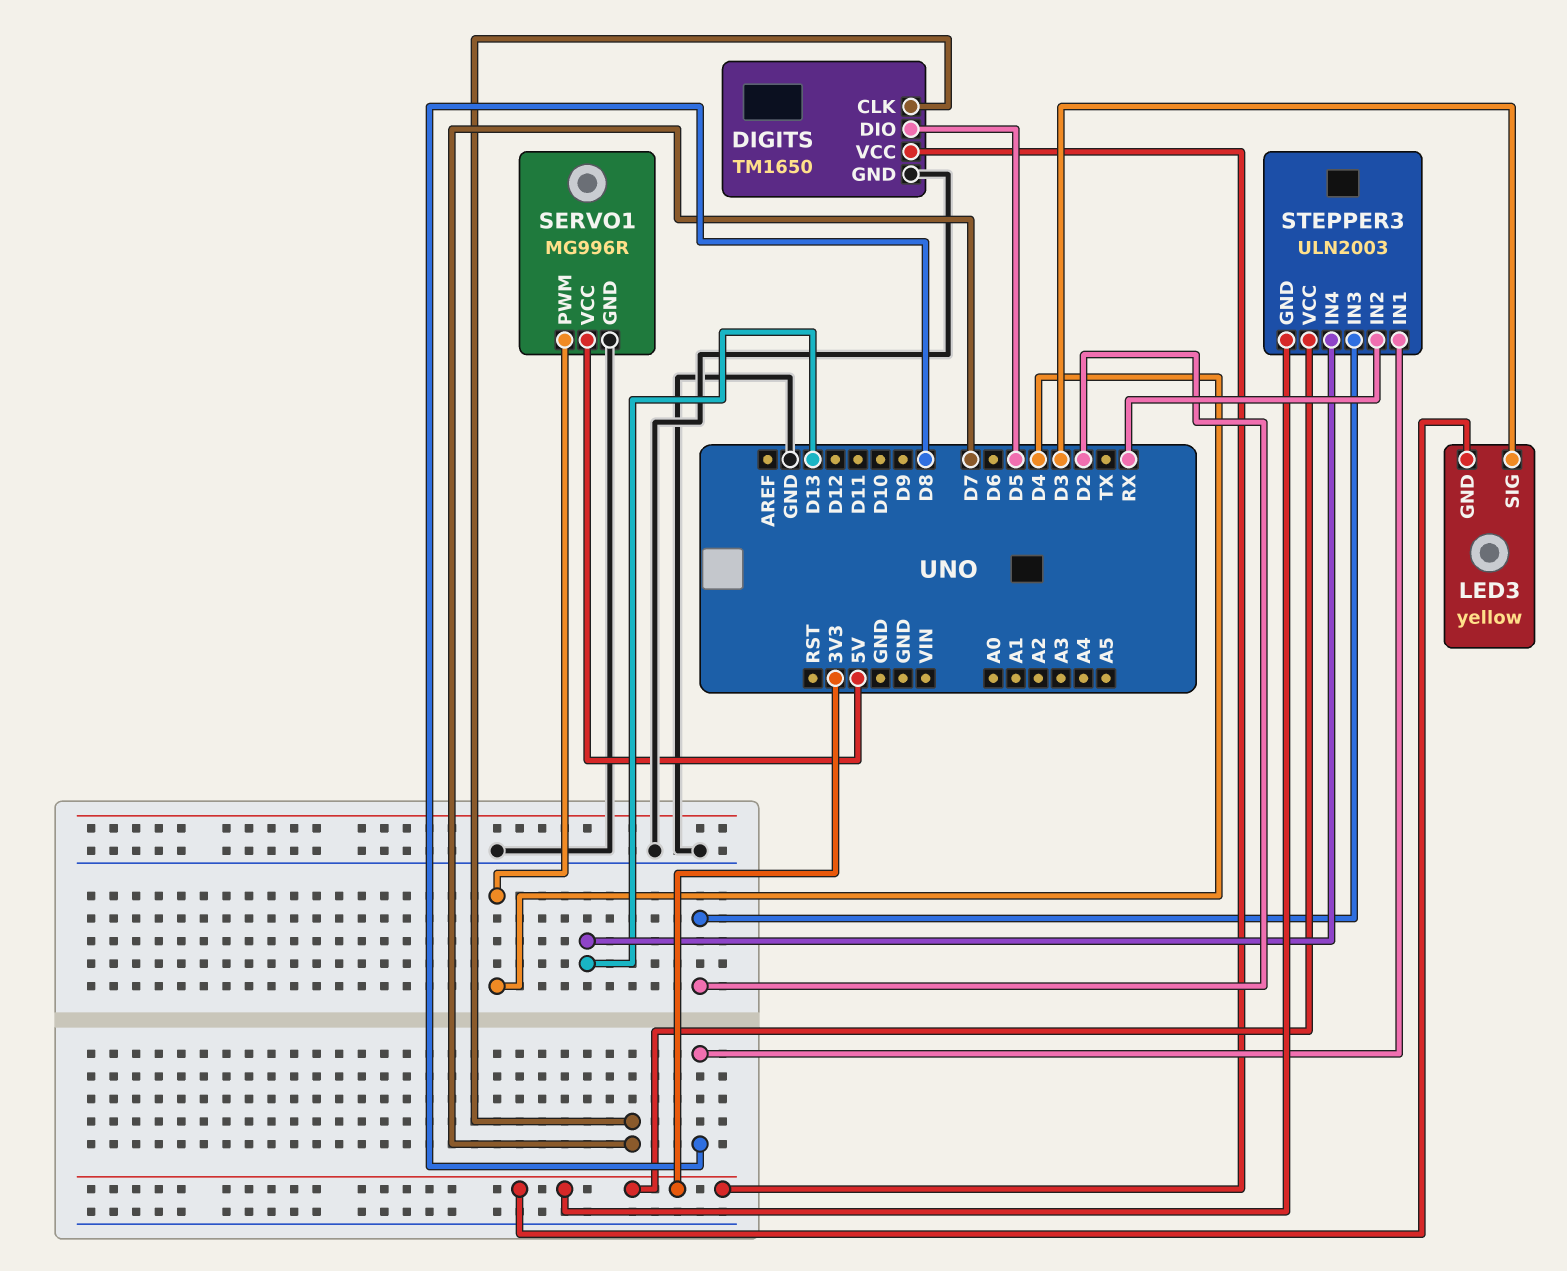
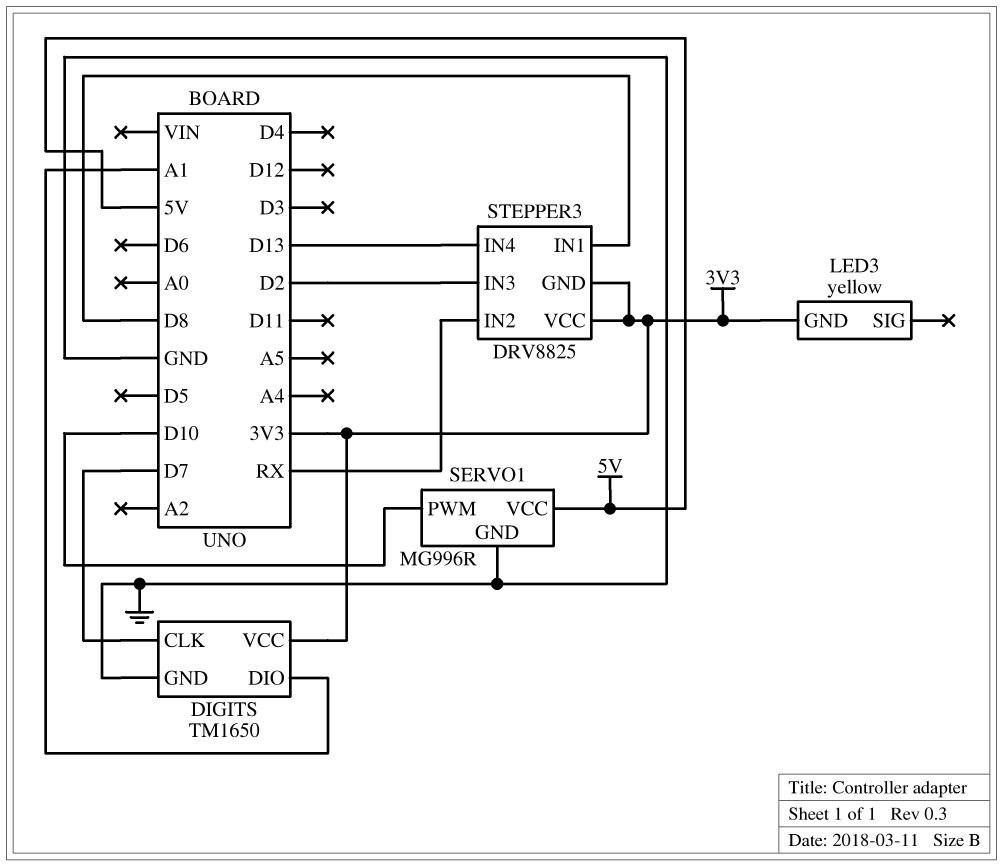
DIGITS pin DIO: D5 -> A1
LED3 pin SIG: D3 -> none
SERVO1 pin PWM: D4 -> D10
STEPPER3: ULN2003 -> DRV8825

